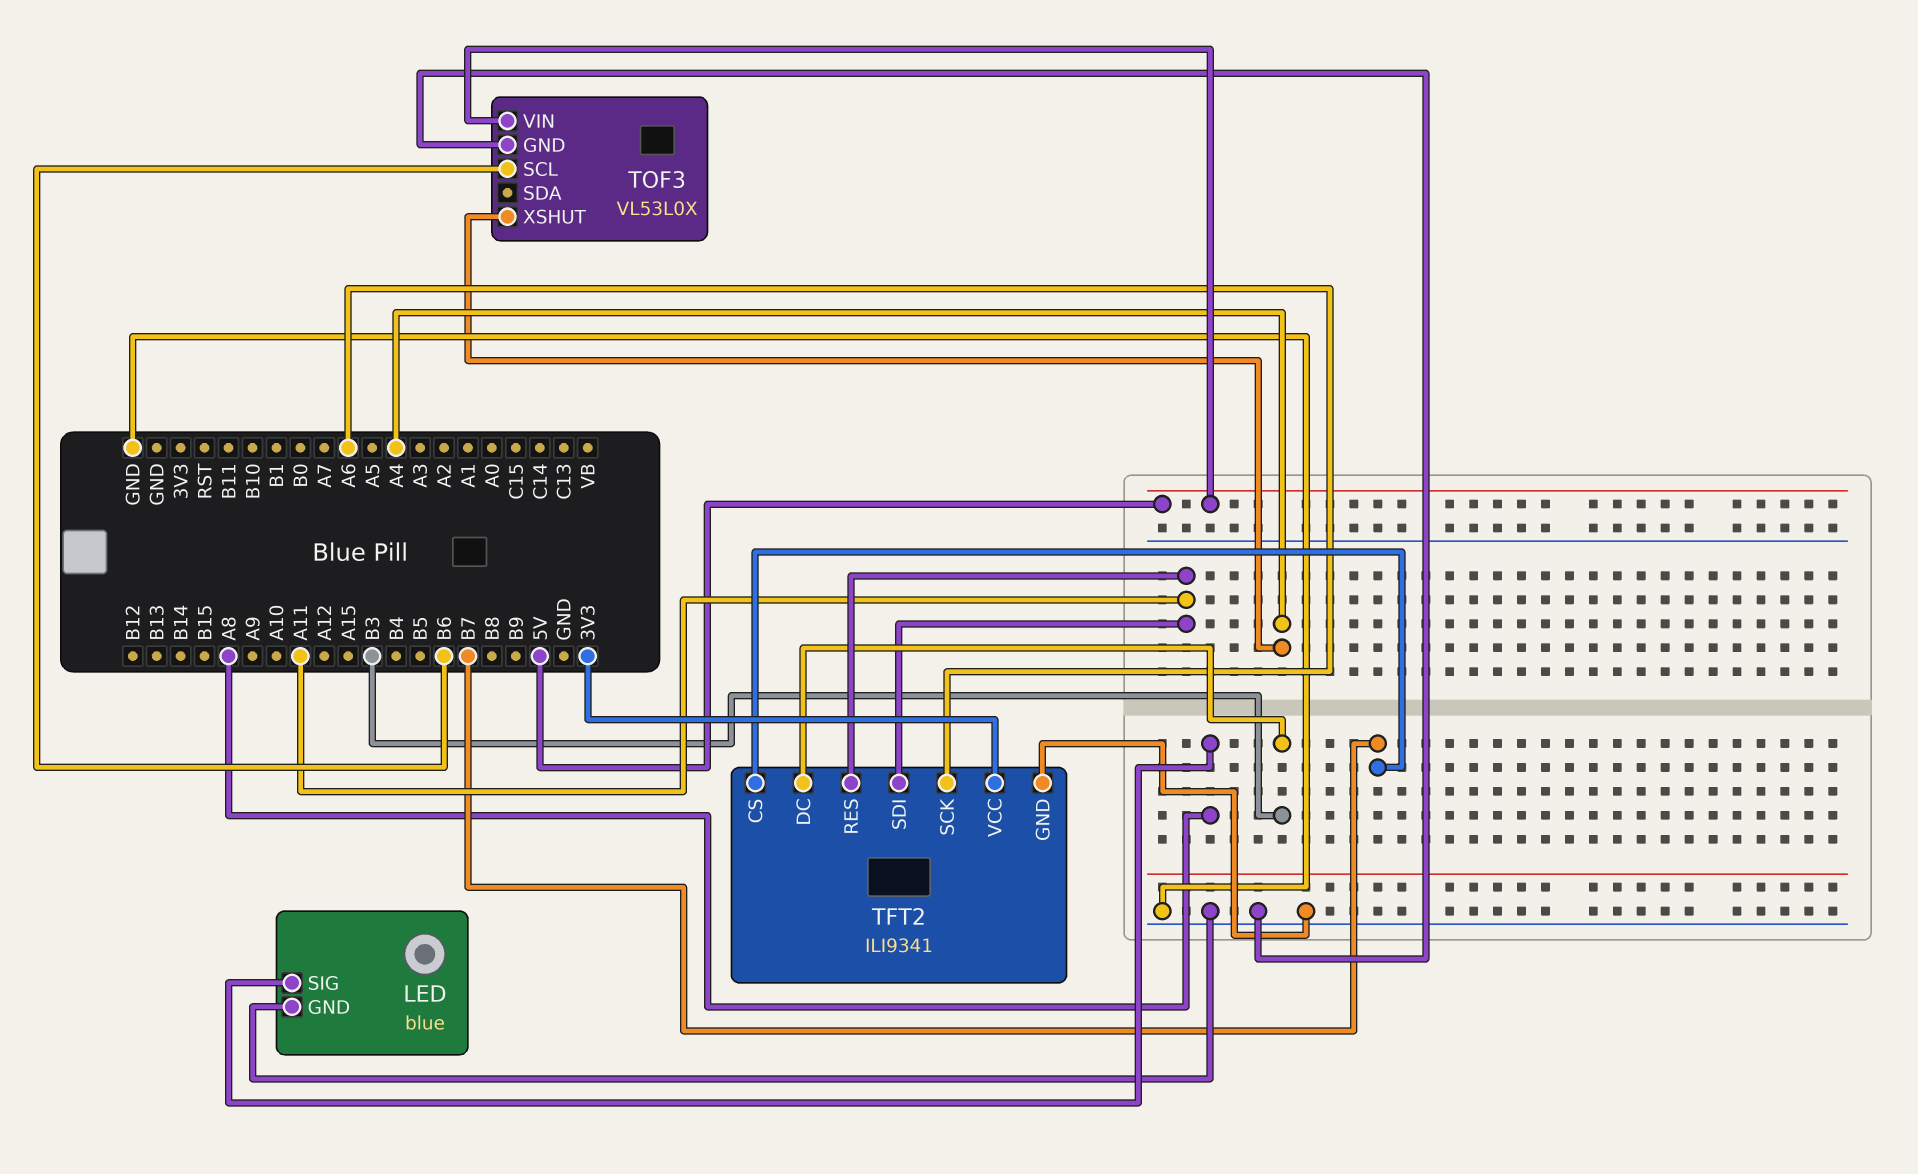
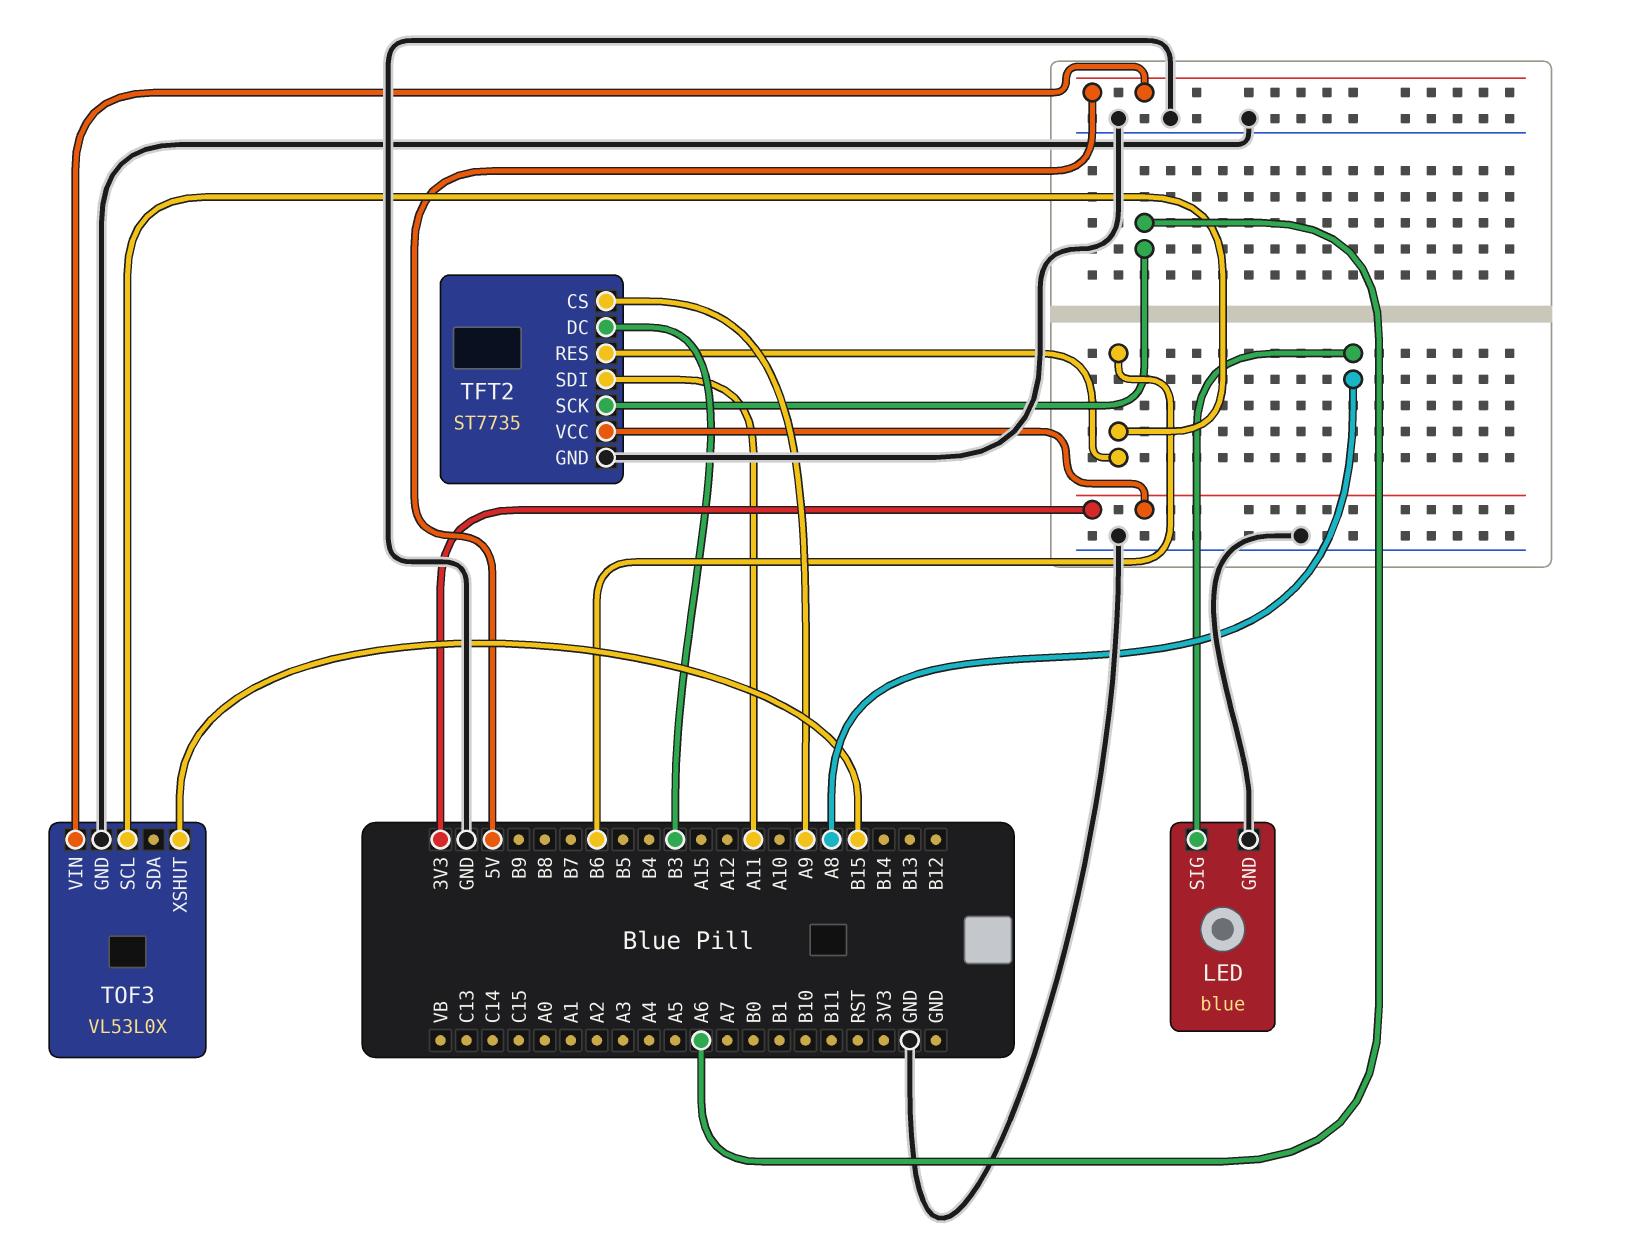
TFT2: ILI9341 -> ST7735
TFT2 pin CS: B7 -> A9
TFT2 pin RES: A11 -> B6
TOF3 pin XSHUT: A4 -> B15

